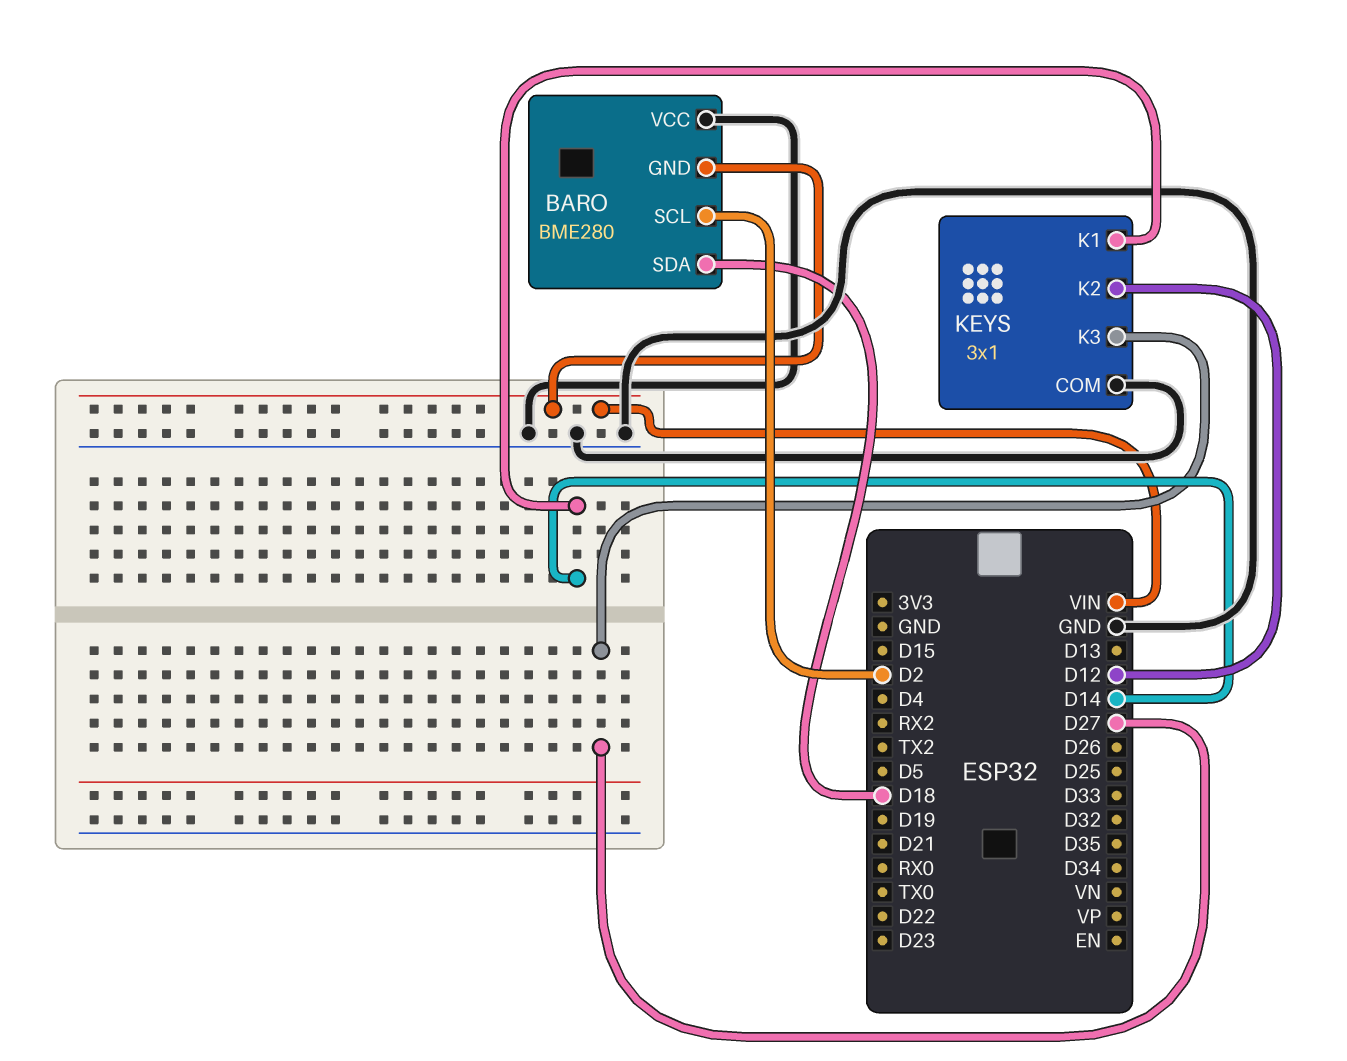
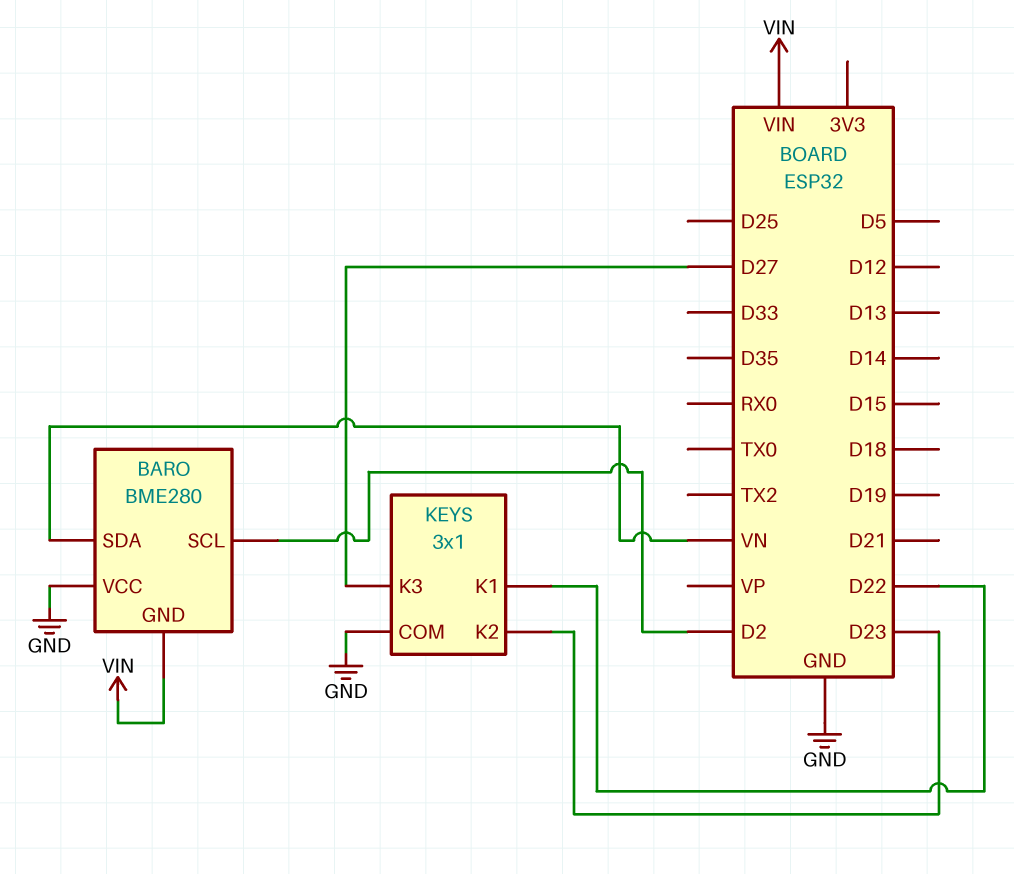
BARO pin SDA: D18 -> VN
KEYS pin K1: D14 -> D22
KEYS pin K2: D12 -> D23

